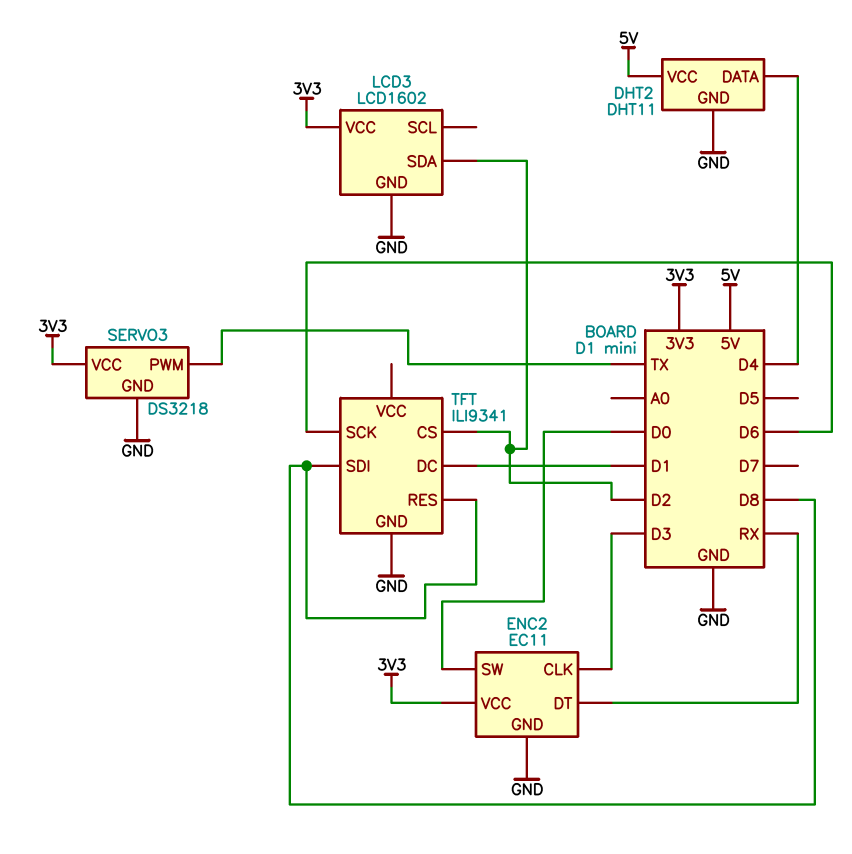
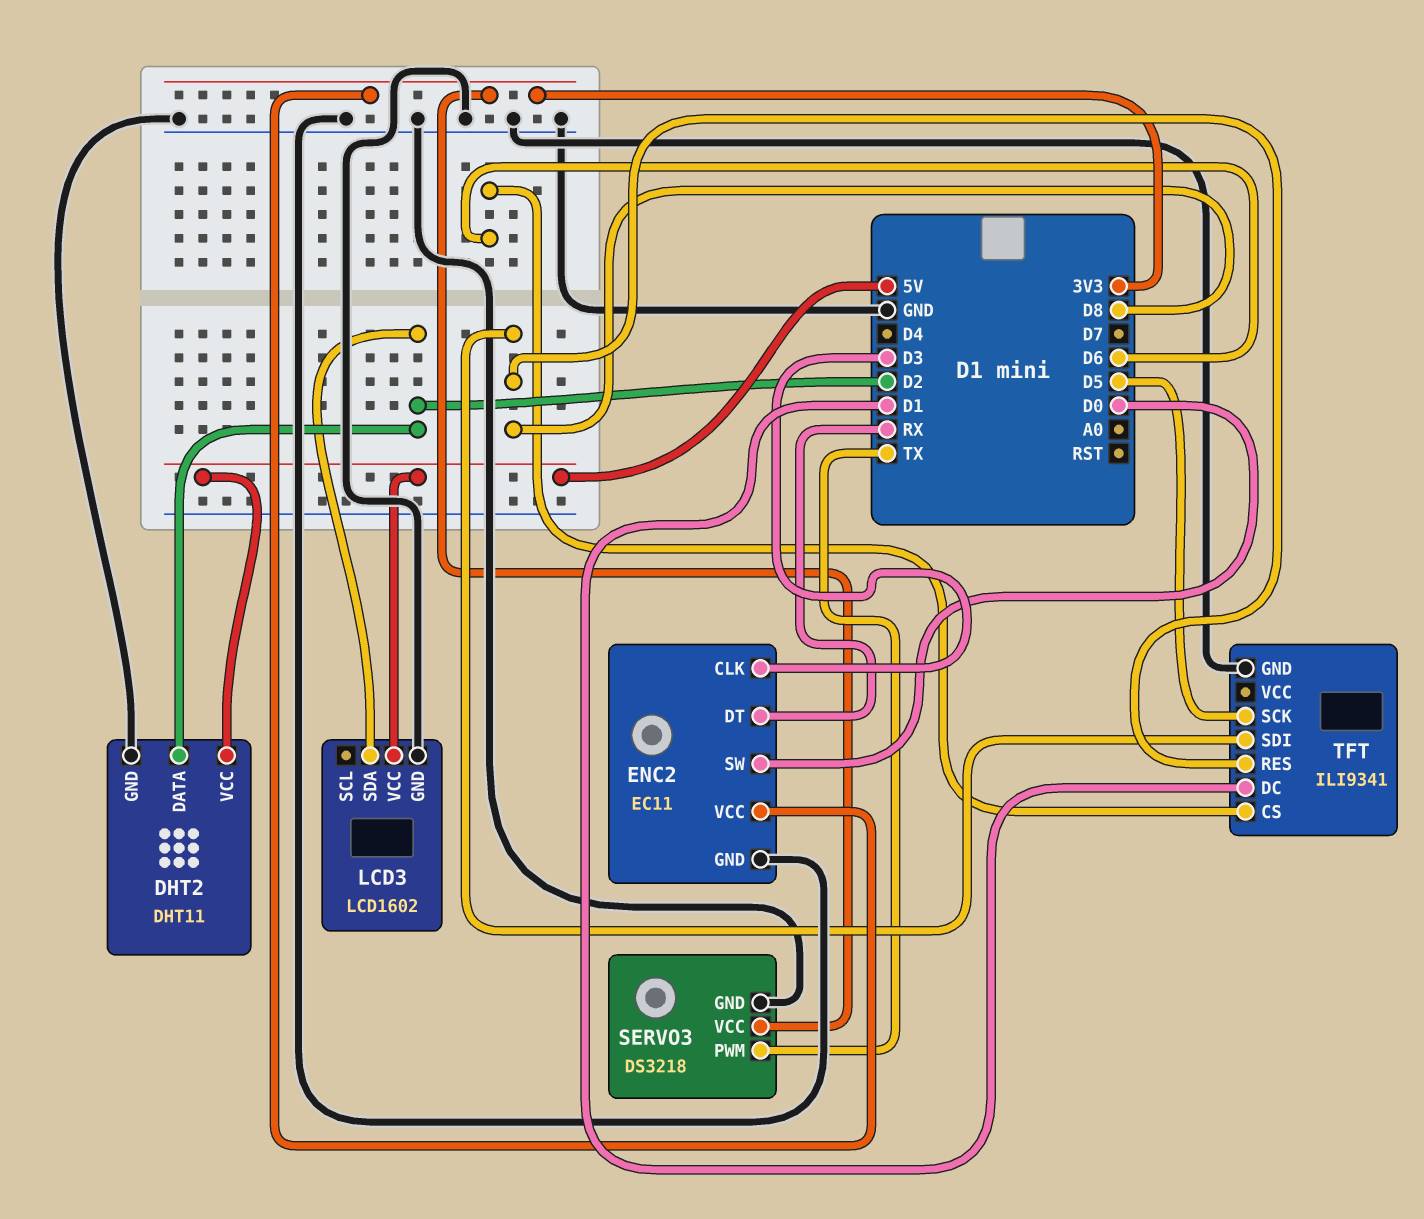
DHT2 pin DATA: D4 -> D2
LCD3 pin VCC: 3V3 -> 5V
TFT pin CS: D2 -> D6
TFT pin SCK: D6 -> D5

